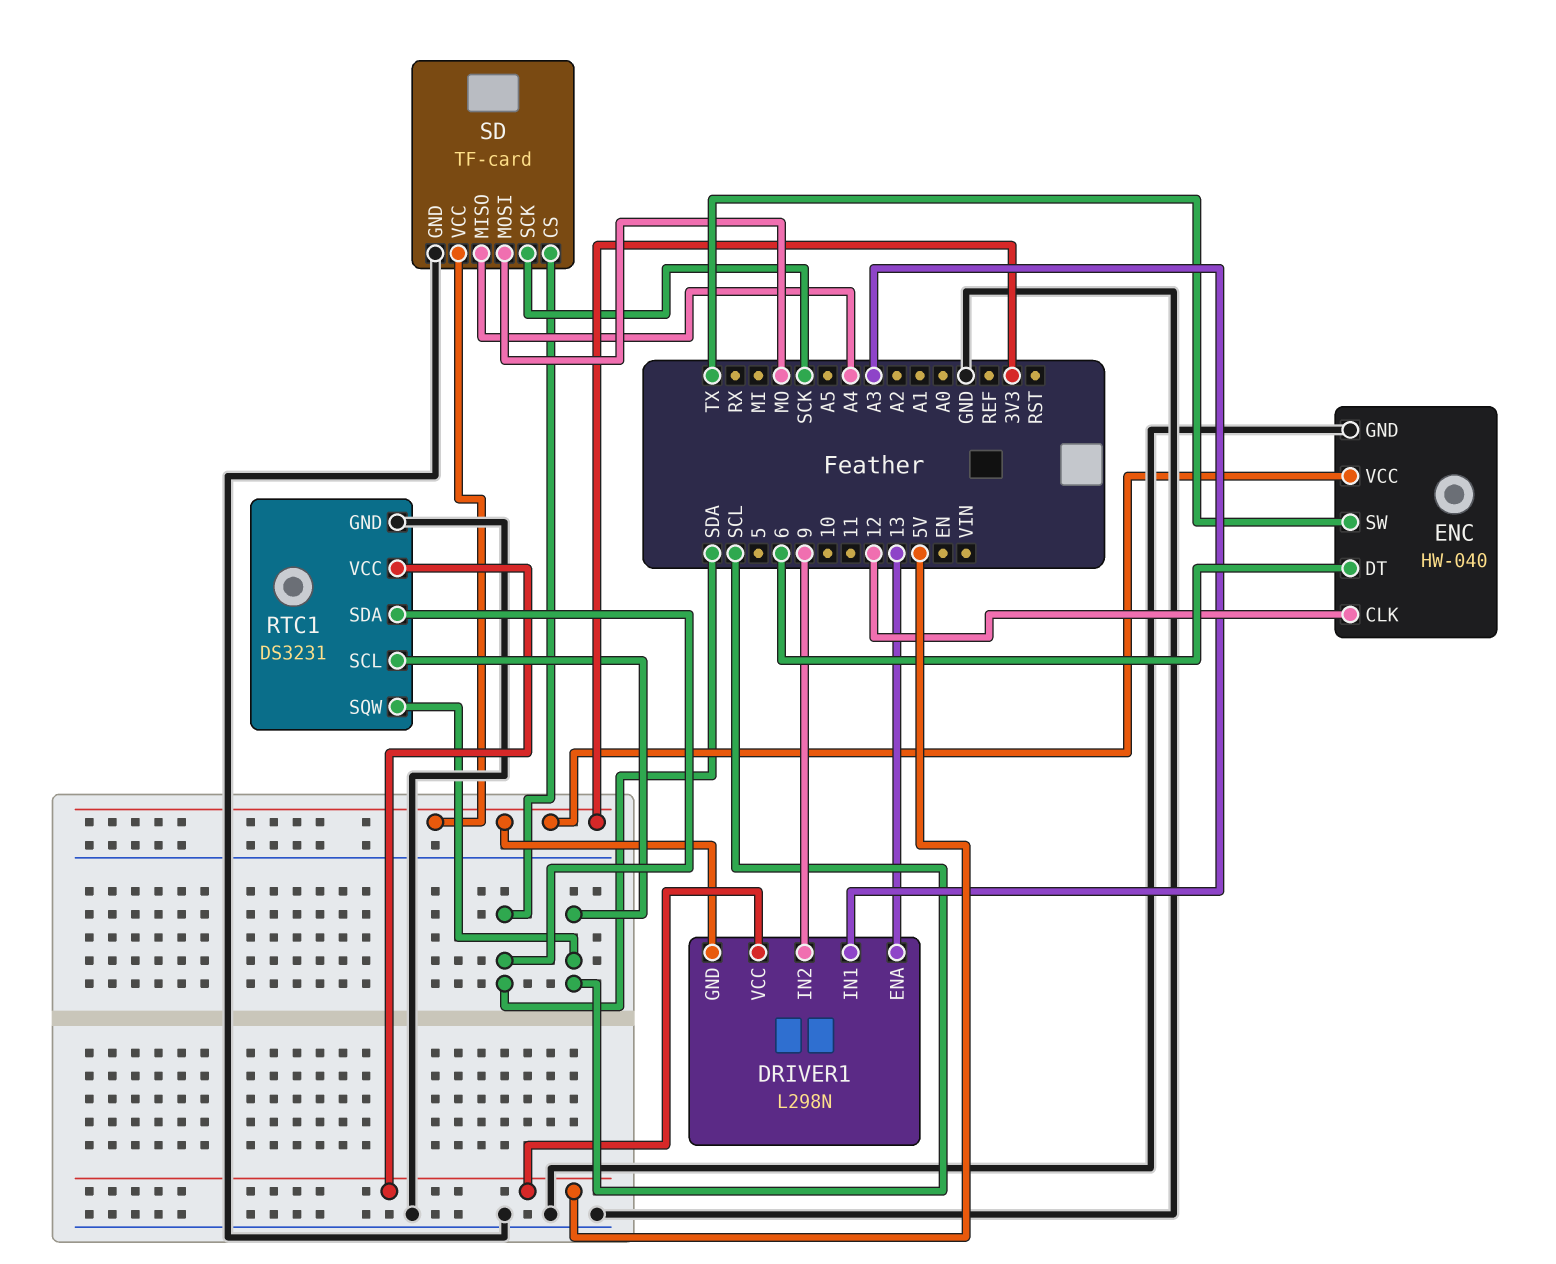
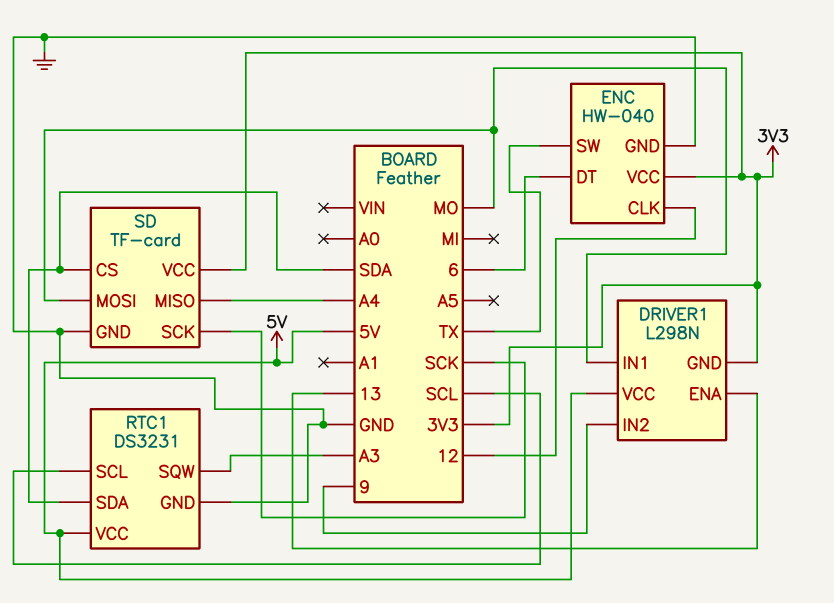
DRIVER1 pin IN1: A3 -> MO
RTC1 pin SQW: SCL -> A3

